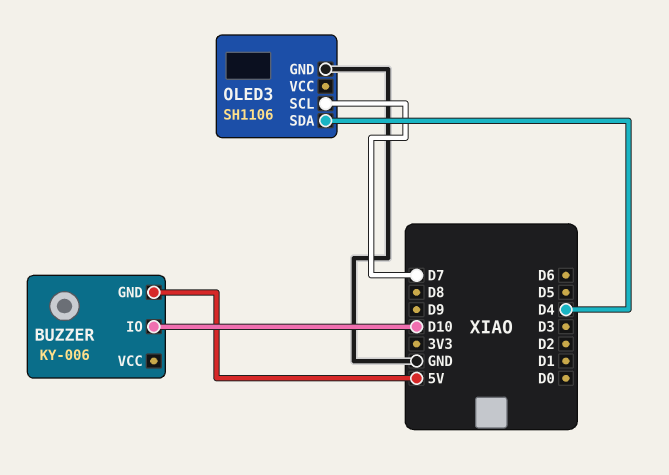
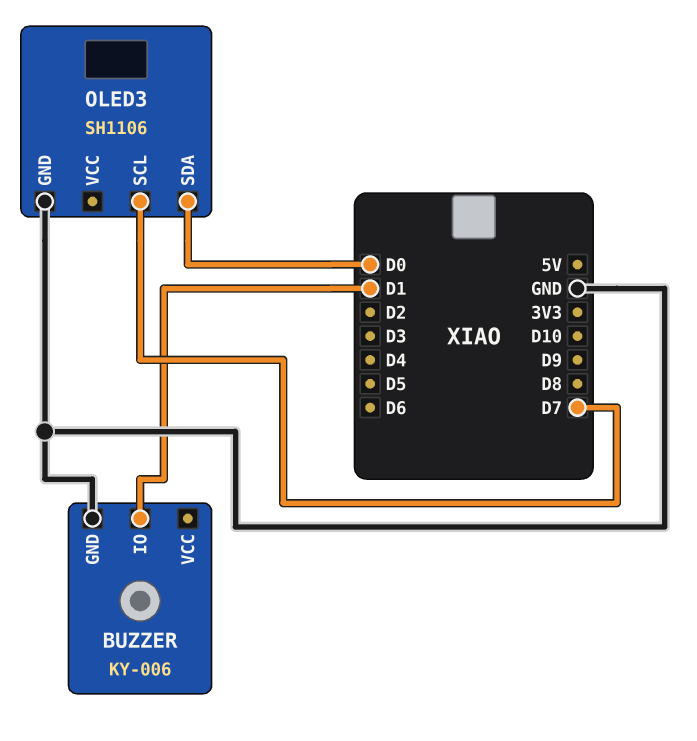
BUZZER pin GND: 5V -> GND
BUZZER pin IO: D10 -> D1
OLED3 pin SDA: D4 -> D0

